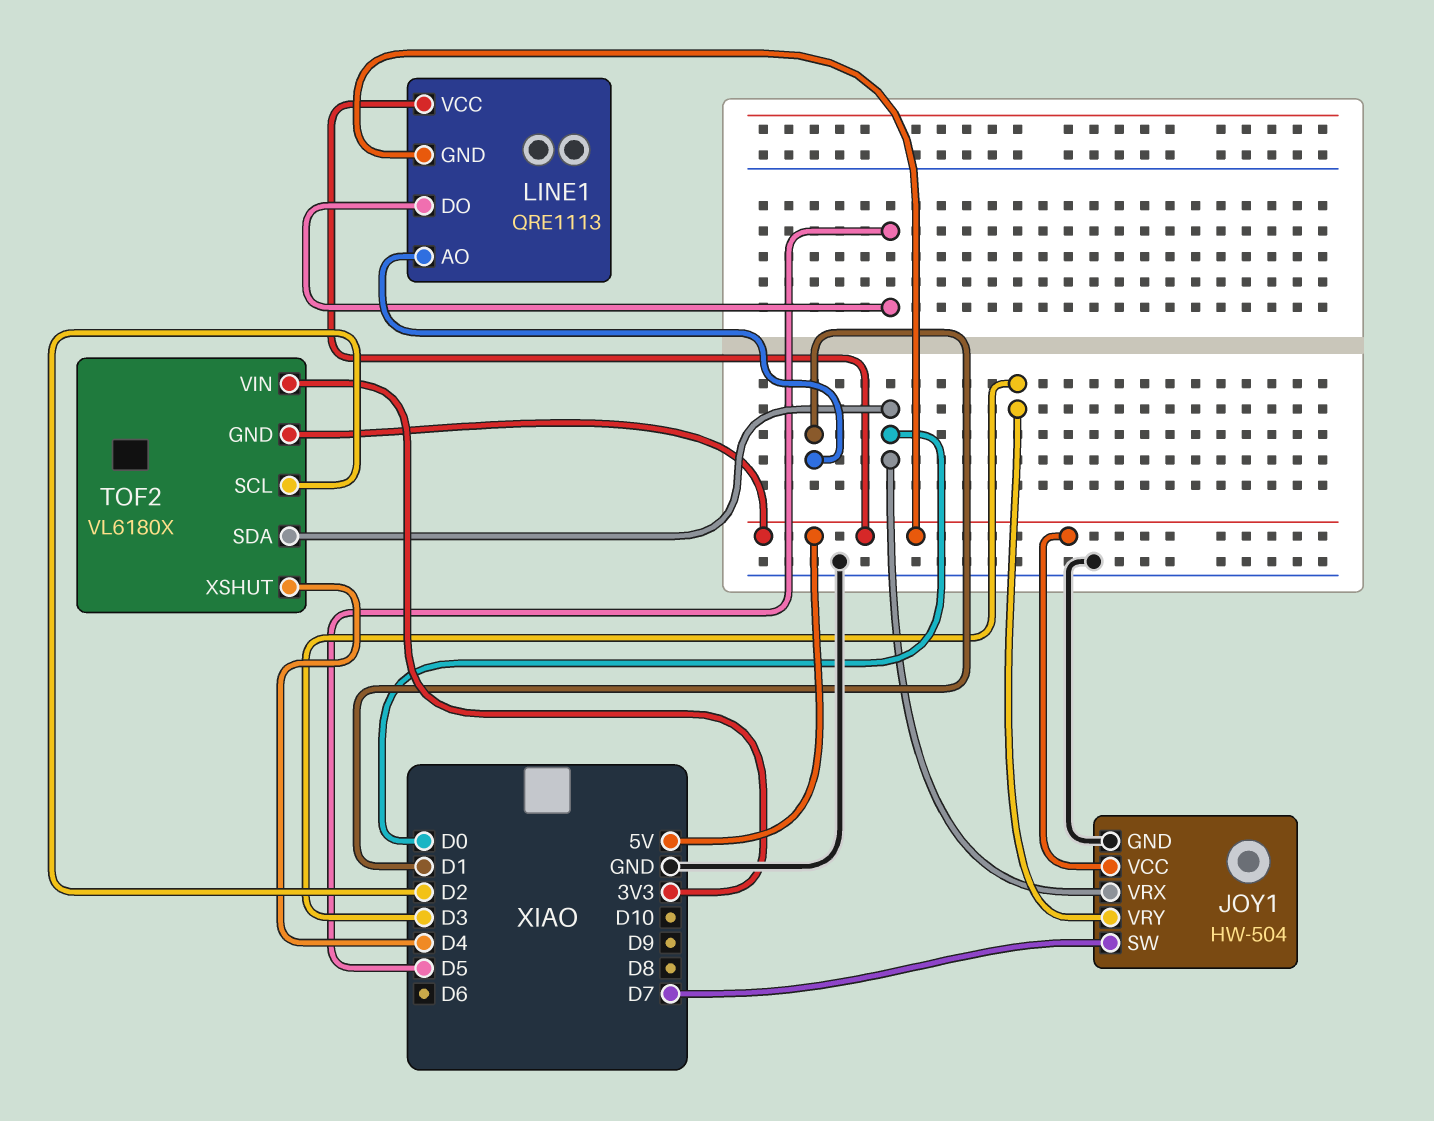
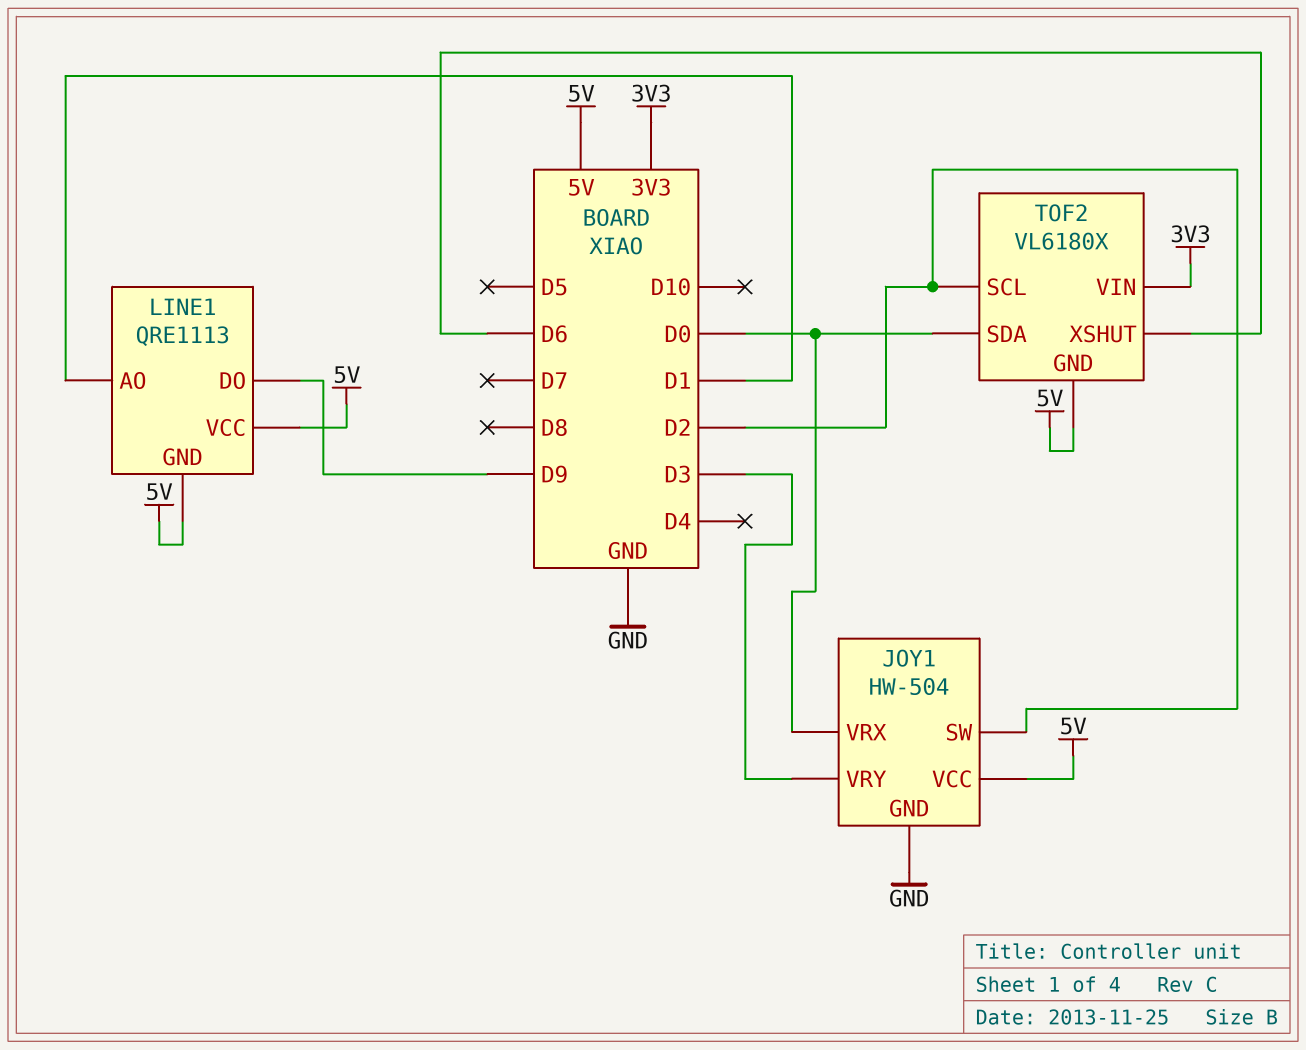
JOY1 pin SW: D7 -> D2
LINE1 pin DO: D5 -> D9
TOF2 pin XSHUT: D4 -> D6

